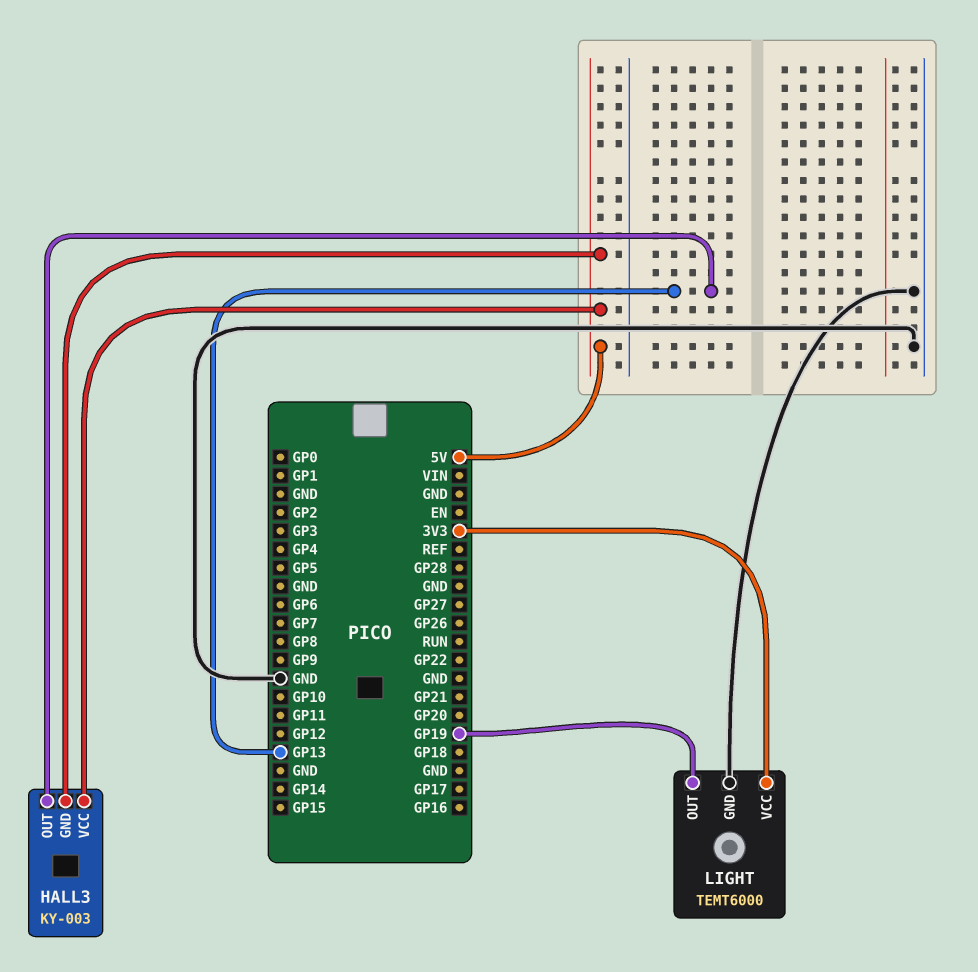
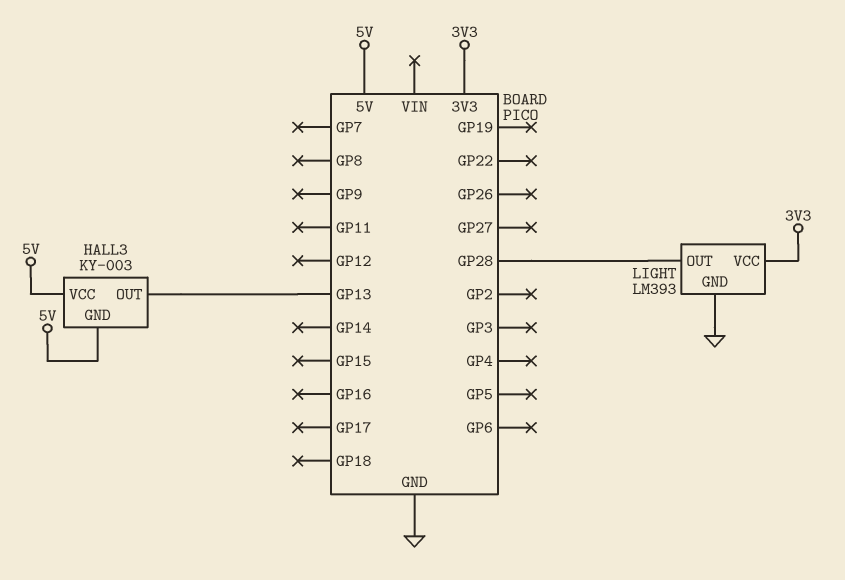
LIGHT: TEMT6000 -> LM393
LIGHT pin OUT: GP19 -> GP28

